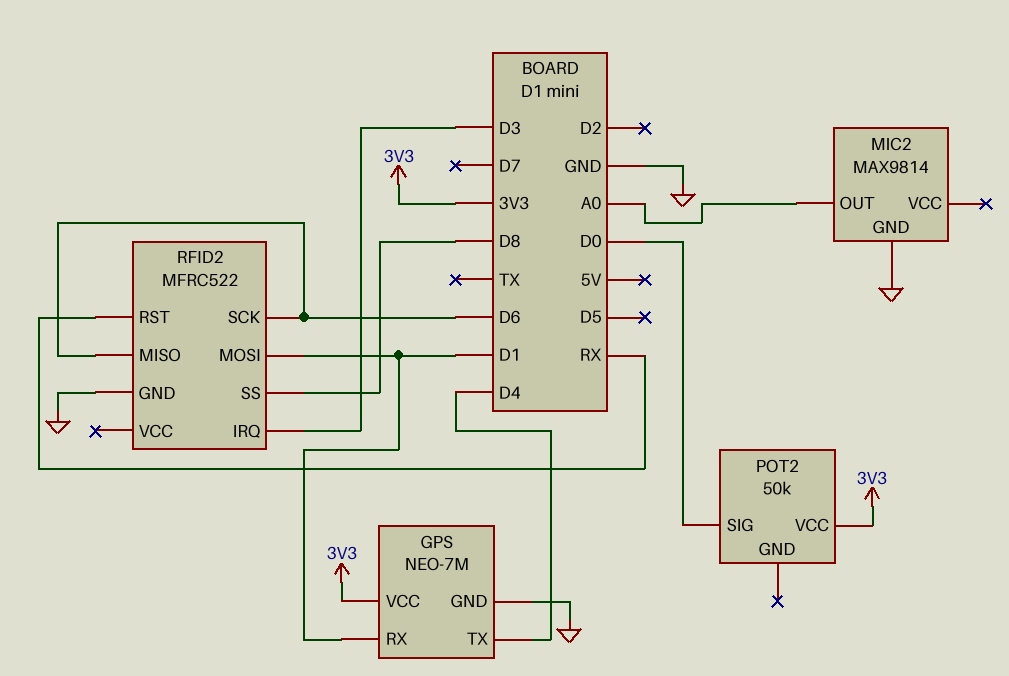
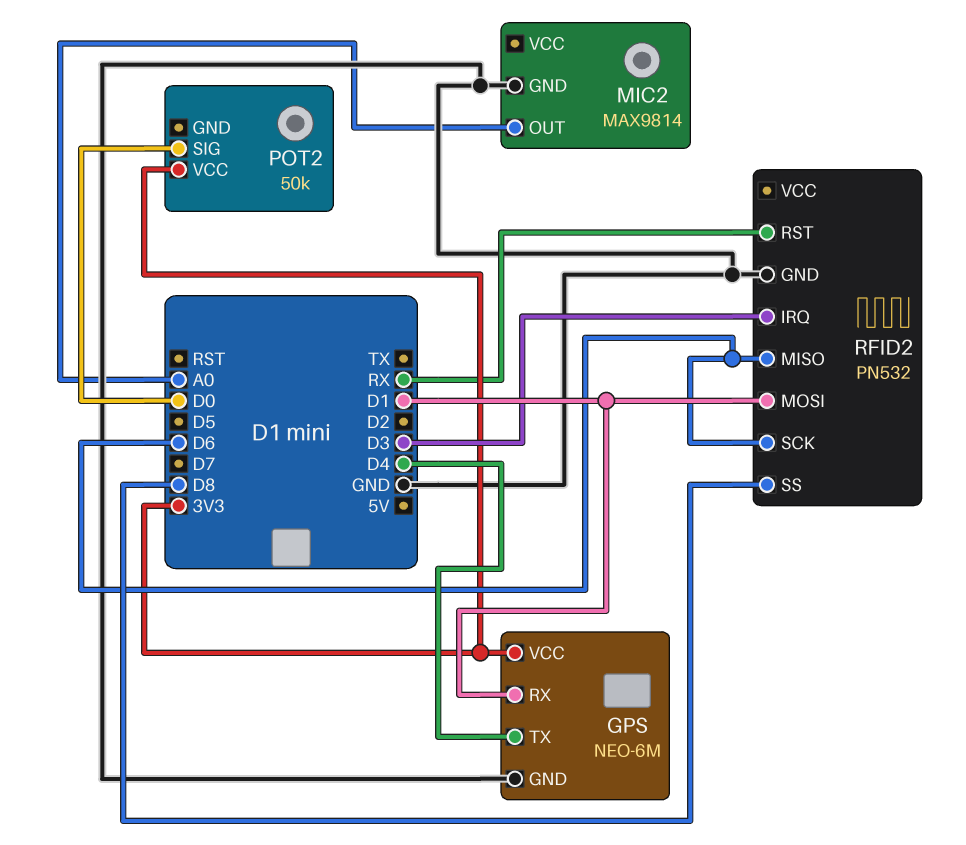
GPS: NEO-7M -> NEO-6M
RFID2: MFRC522 -> PN532

